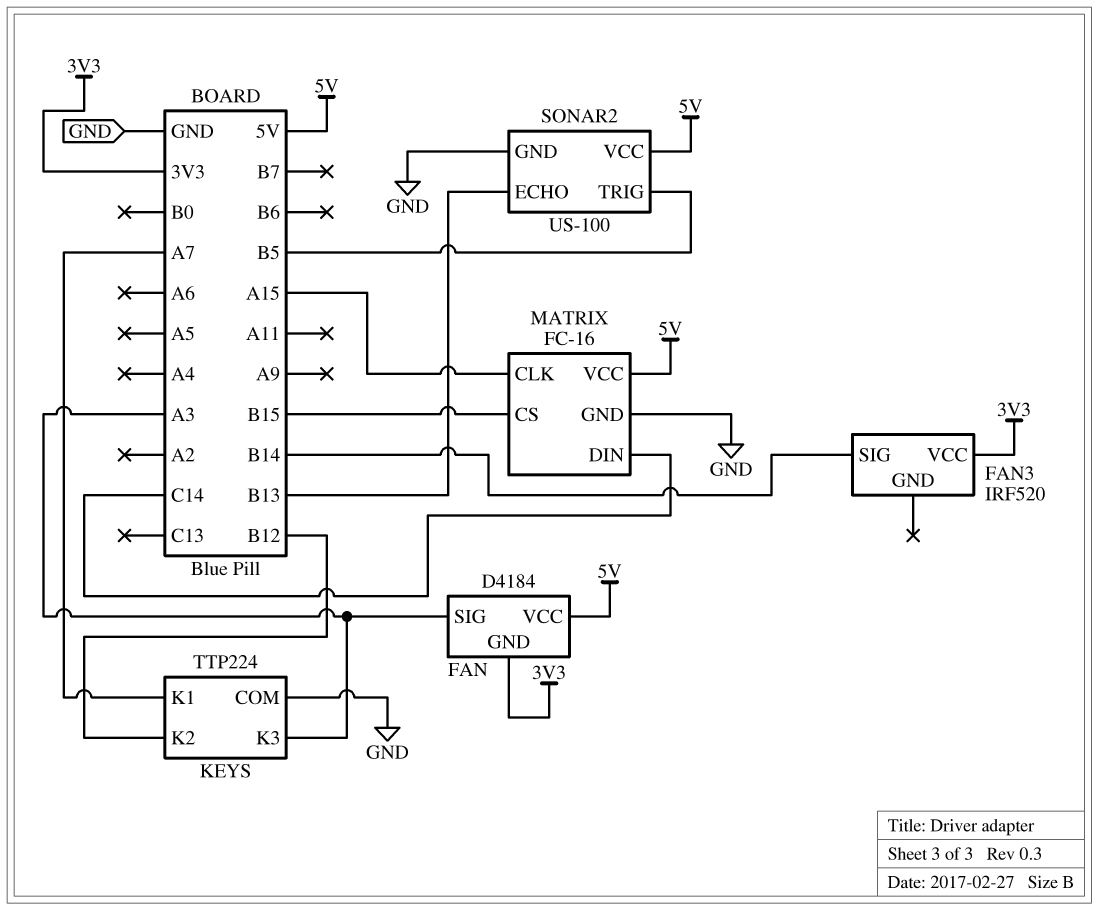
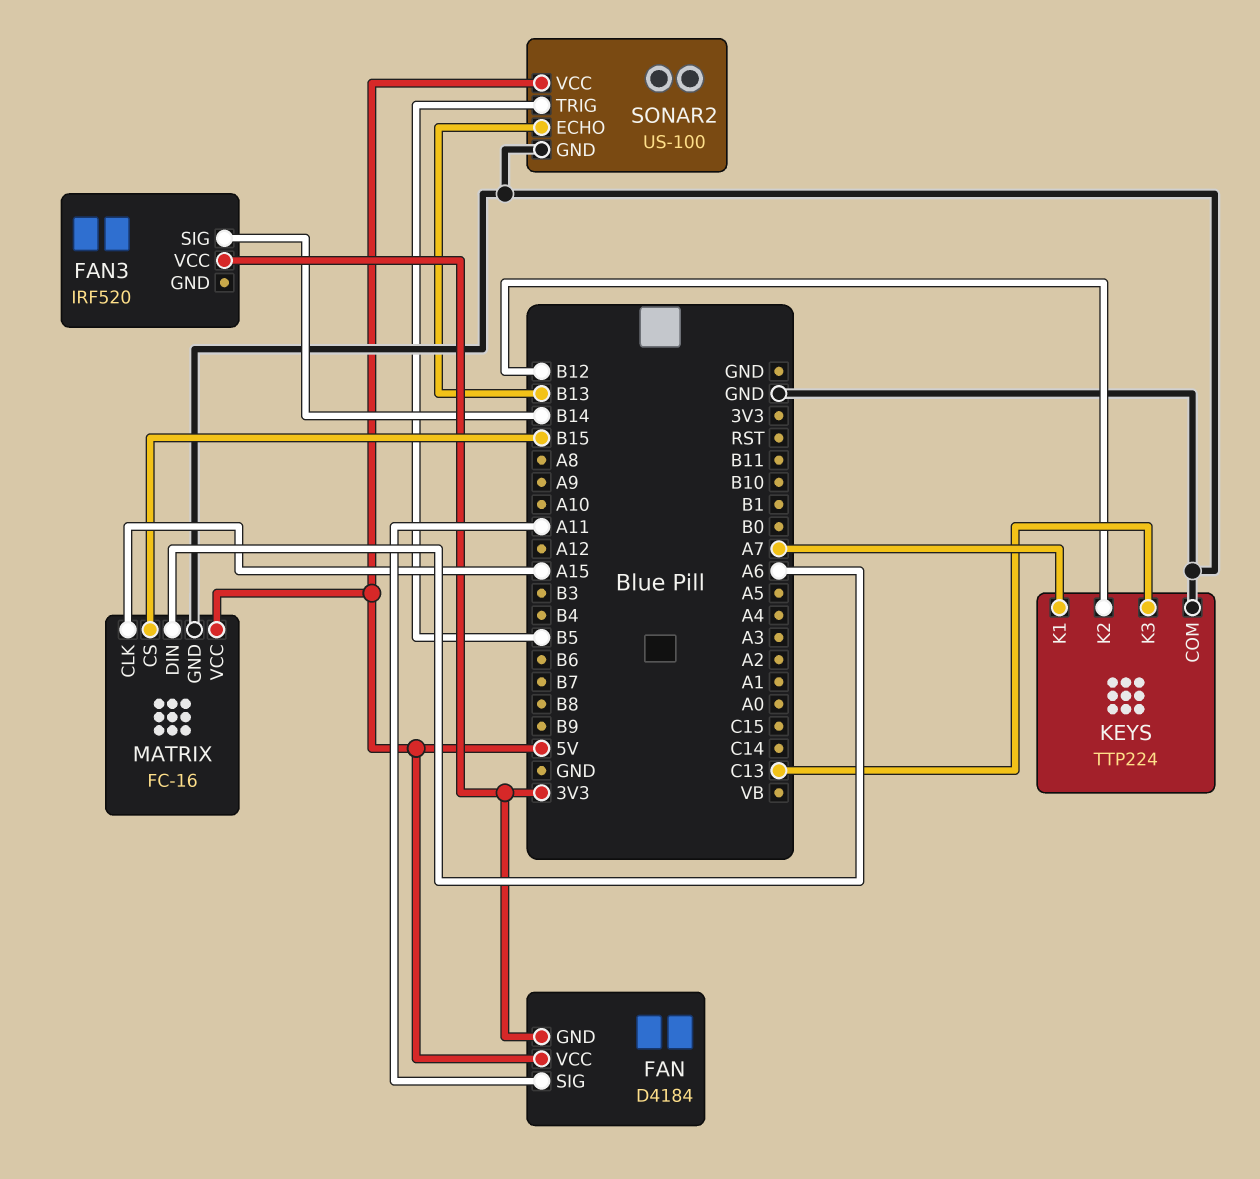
FAN pin SIG: A3 -> A11
KEYS pin K3: A3 -> C13
MATRIX pin DIN: C14 -> A6

